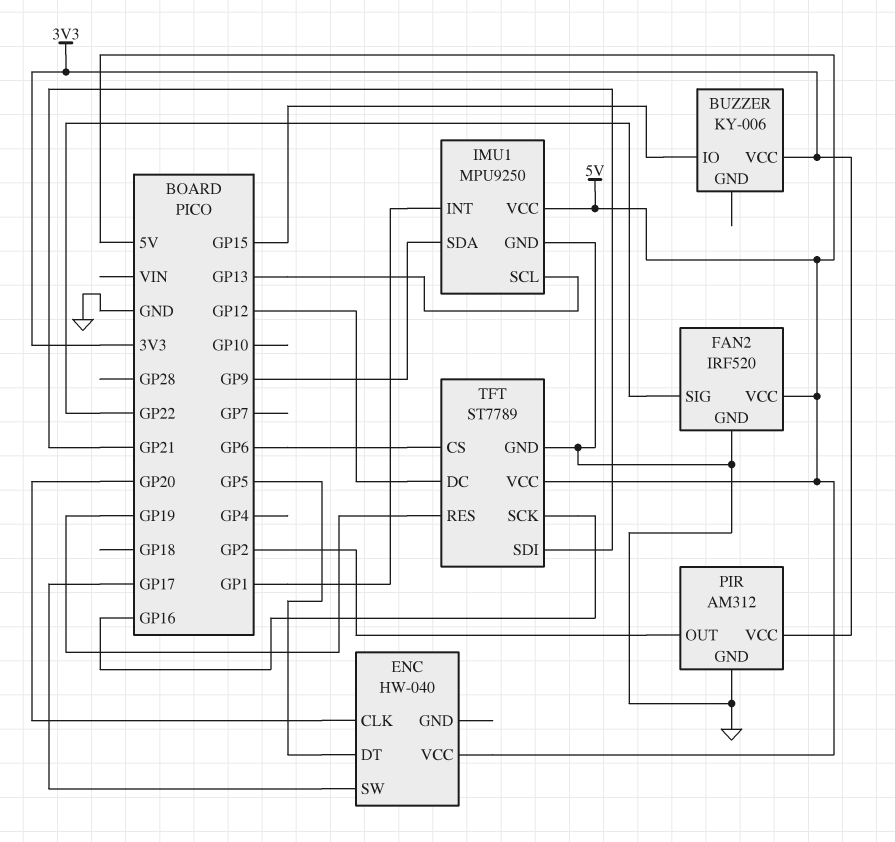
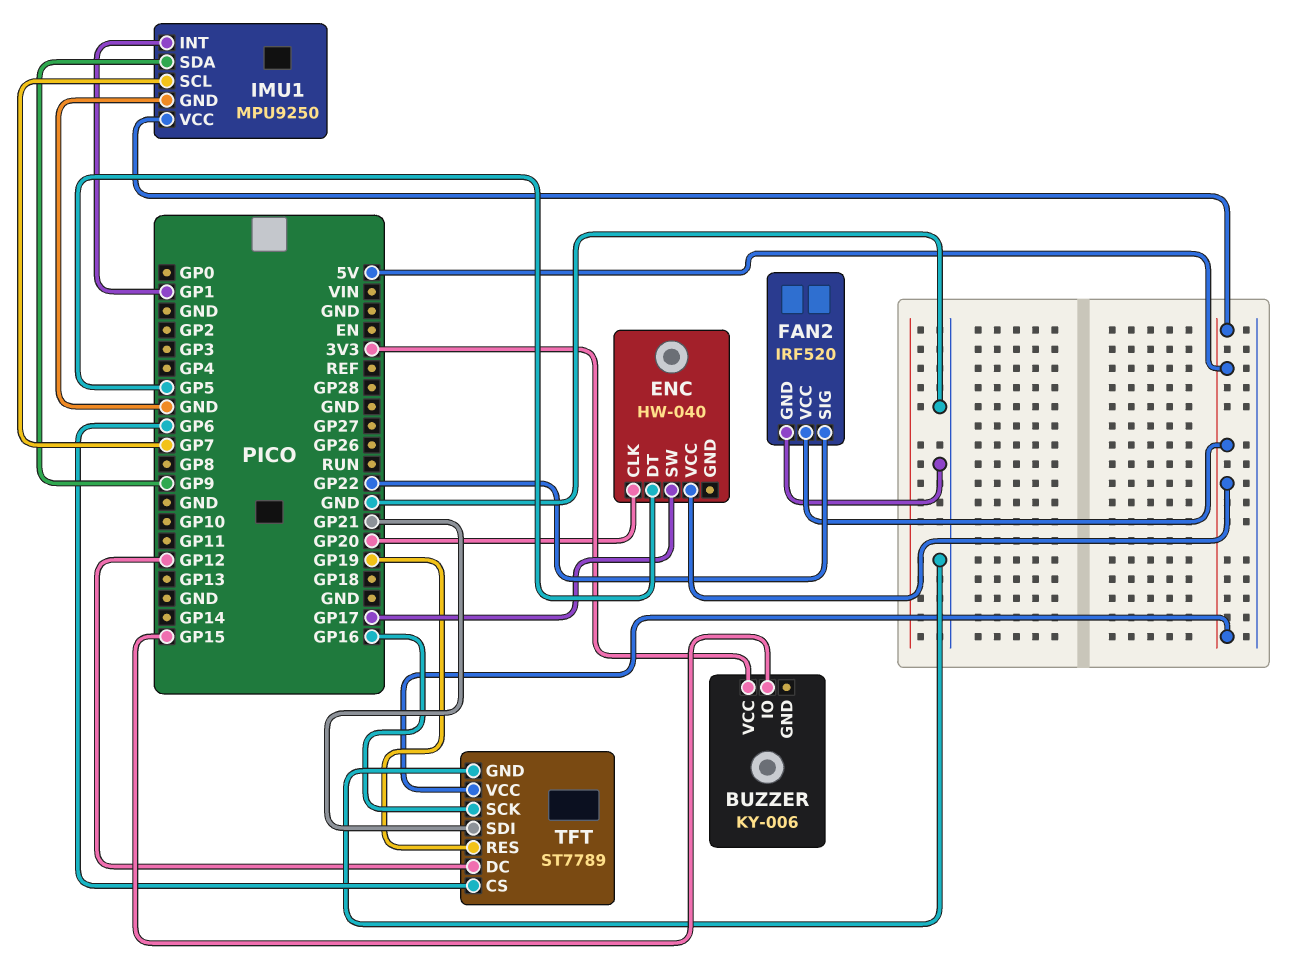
IMU1 pin SCL: GP13 -> GP7
PIR: AM312 -> none
PIR pin GND: GND -> none
PIR pin OUT: GP2 -> none
PIR pin VCC: 3V3 -> none

